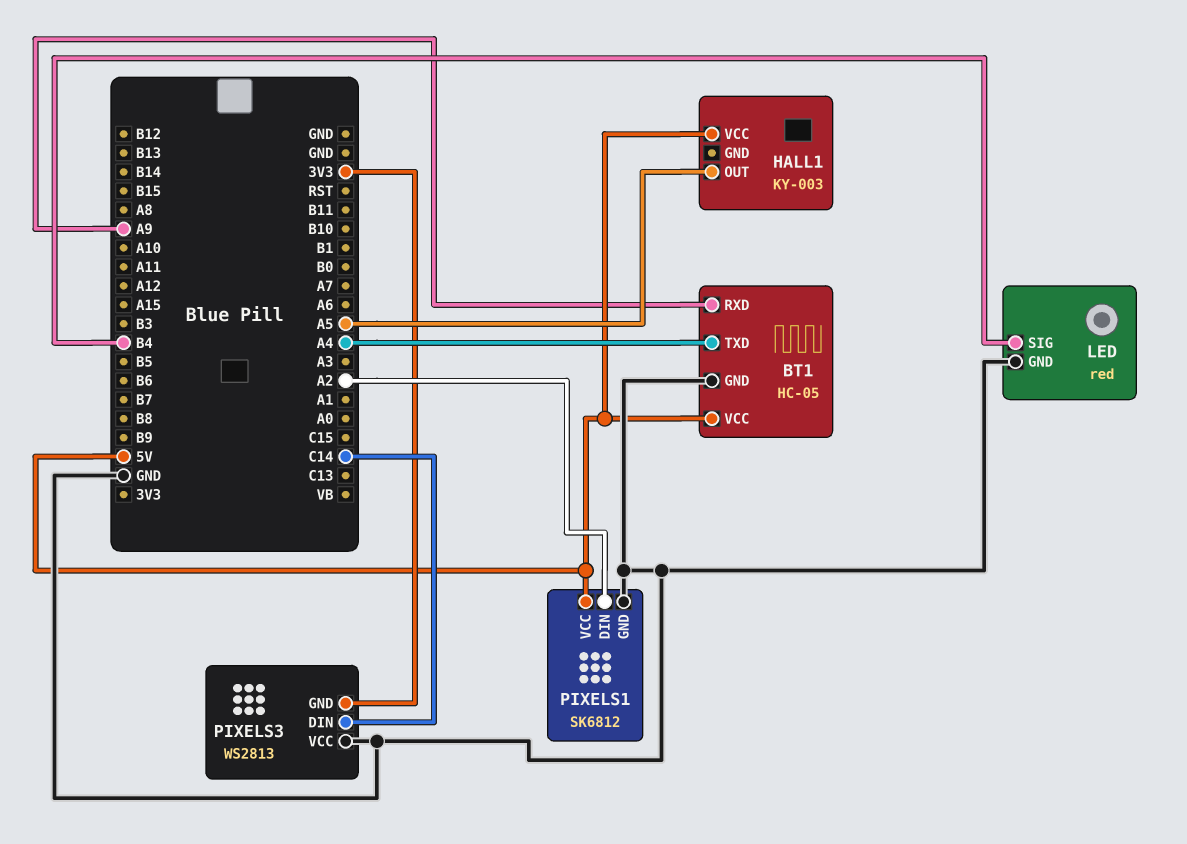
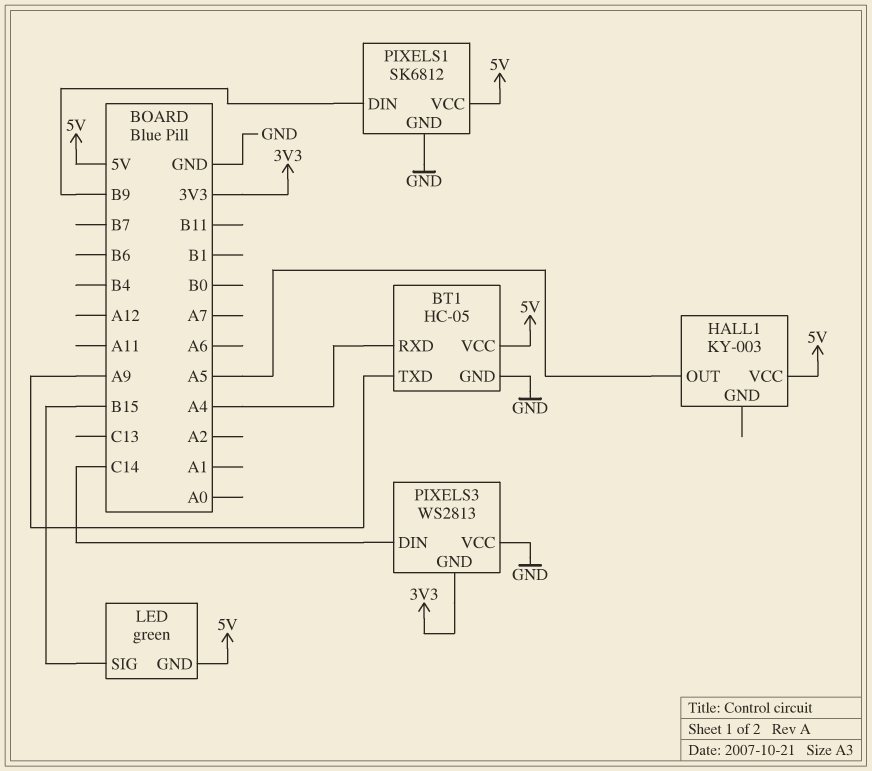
BT1 pin RXD: A9 -> A4
BT1 pin TXD: A4 -> A9
LED: red -> green
LED pin GND: GND -> 5V
LED pin SIG: B4 -> B15
PIXELS1 pin DIN: A2 -> B9

